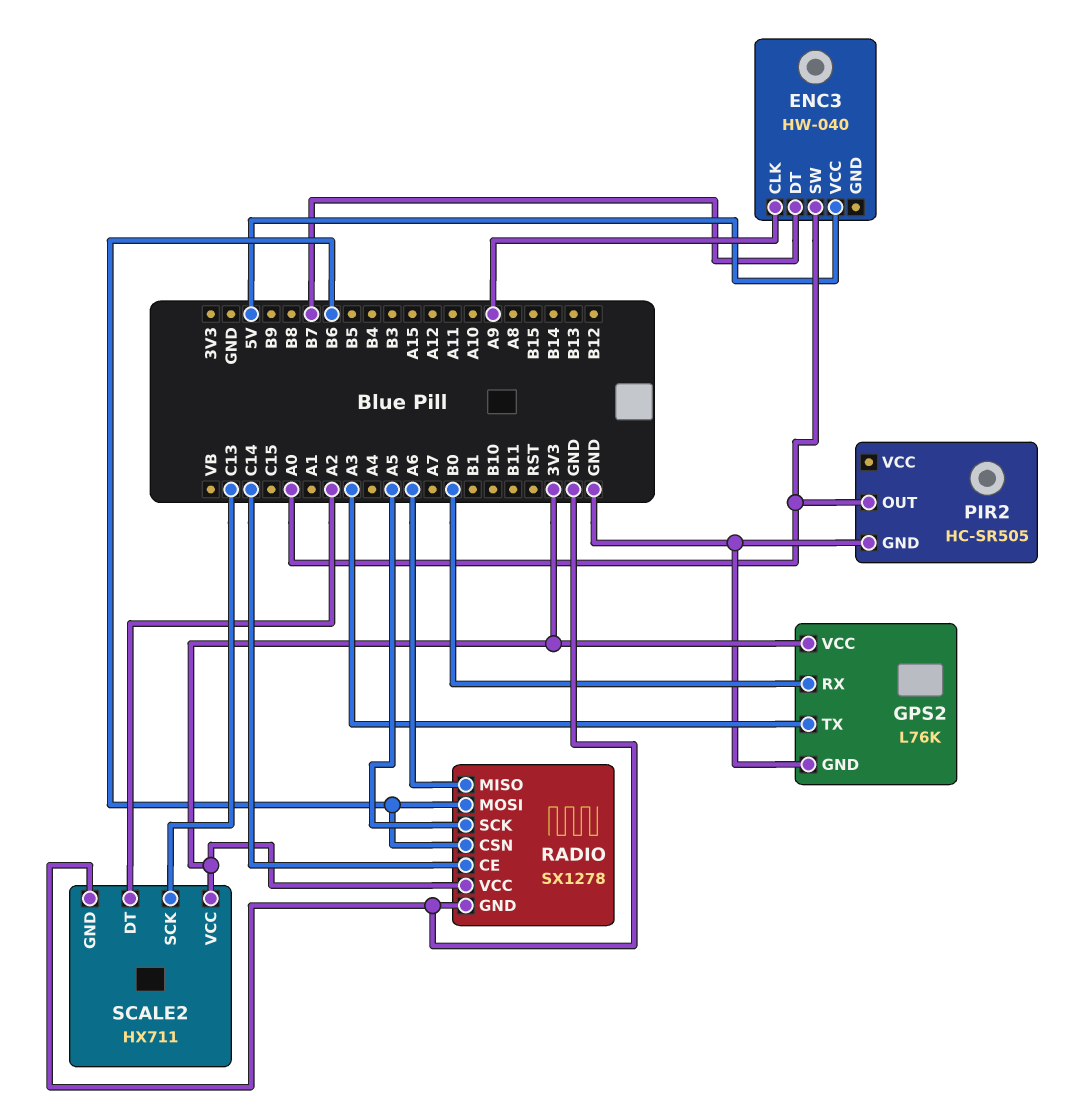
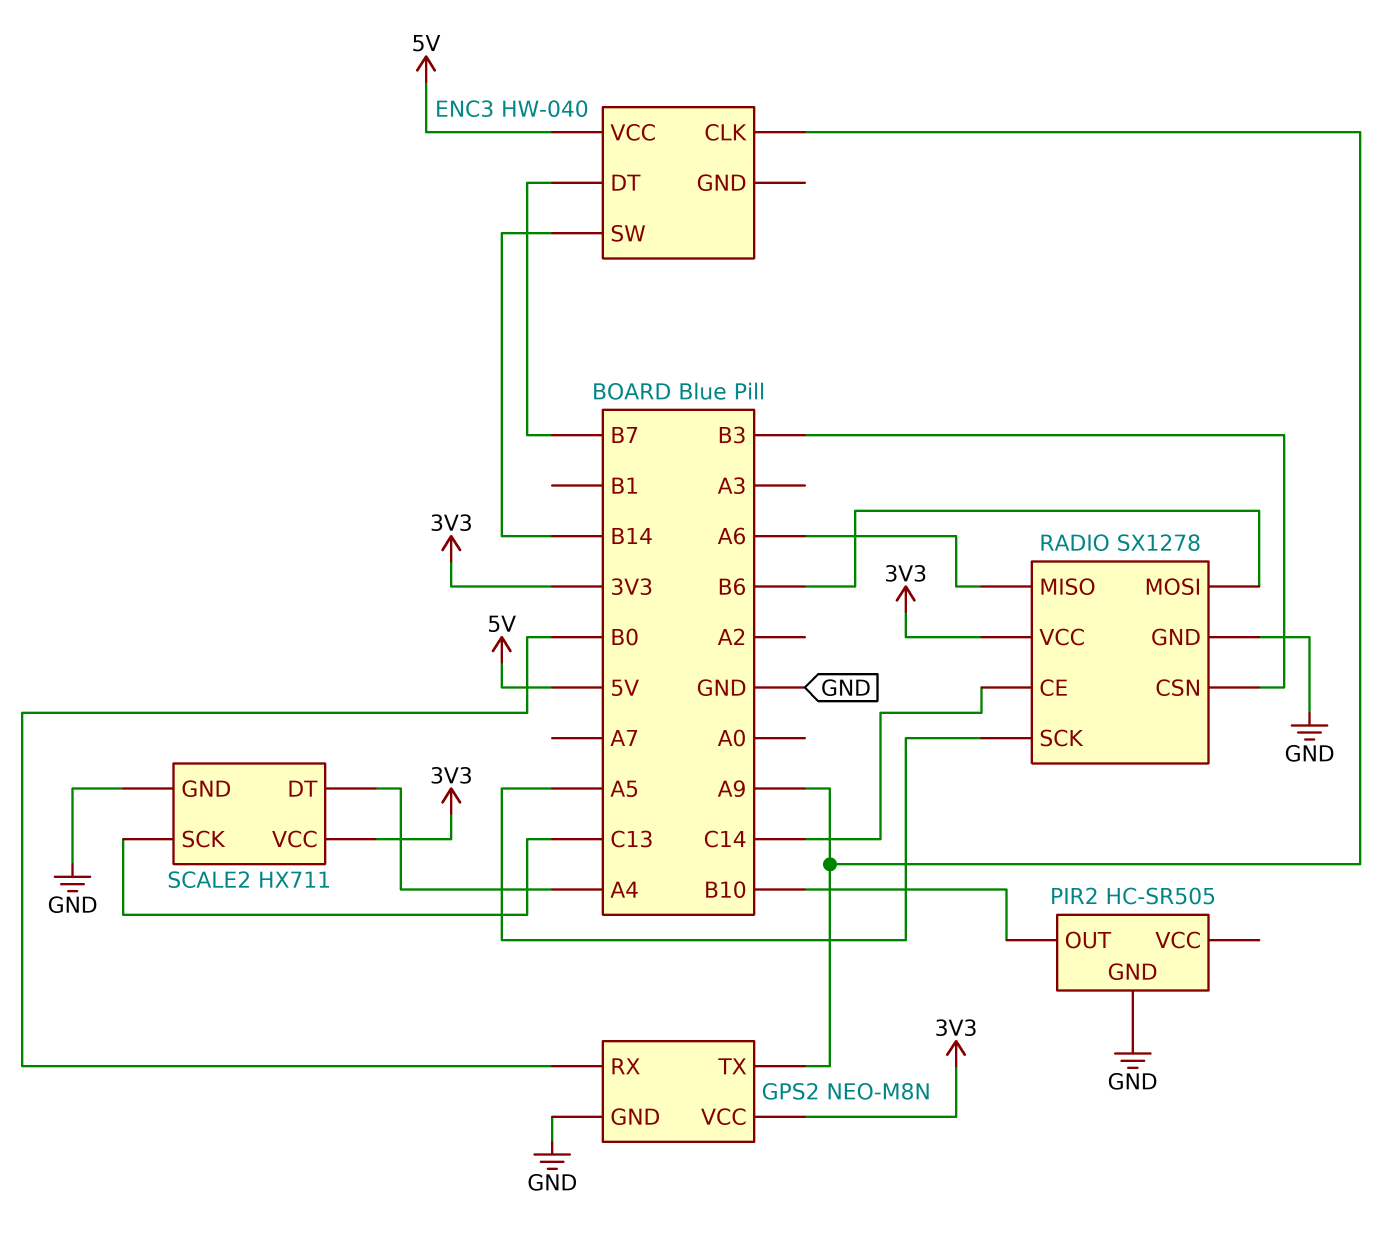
ENC3 pin SW: A0 -> B14
GPS2: L76K -> NEO-M8N
GPS2 pin TX: A3 -> A9
PIR2 pin OUT: A0 -> B10
RADIO pin CSN: B6 -> B3
SCALE2 pin DT: A2 -> A4

